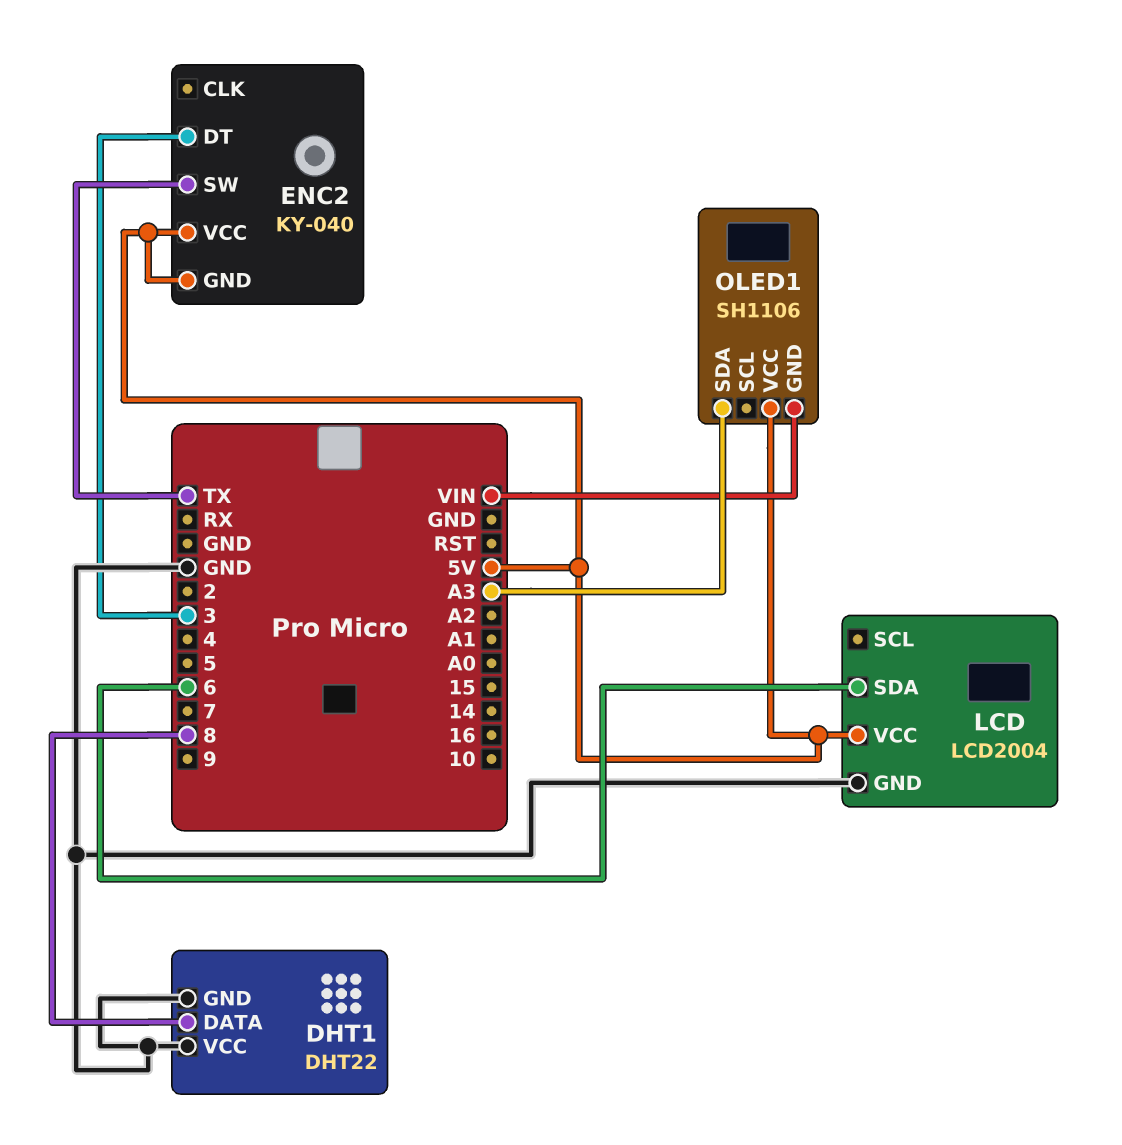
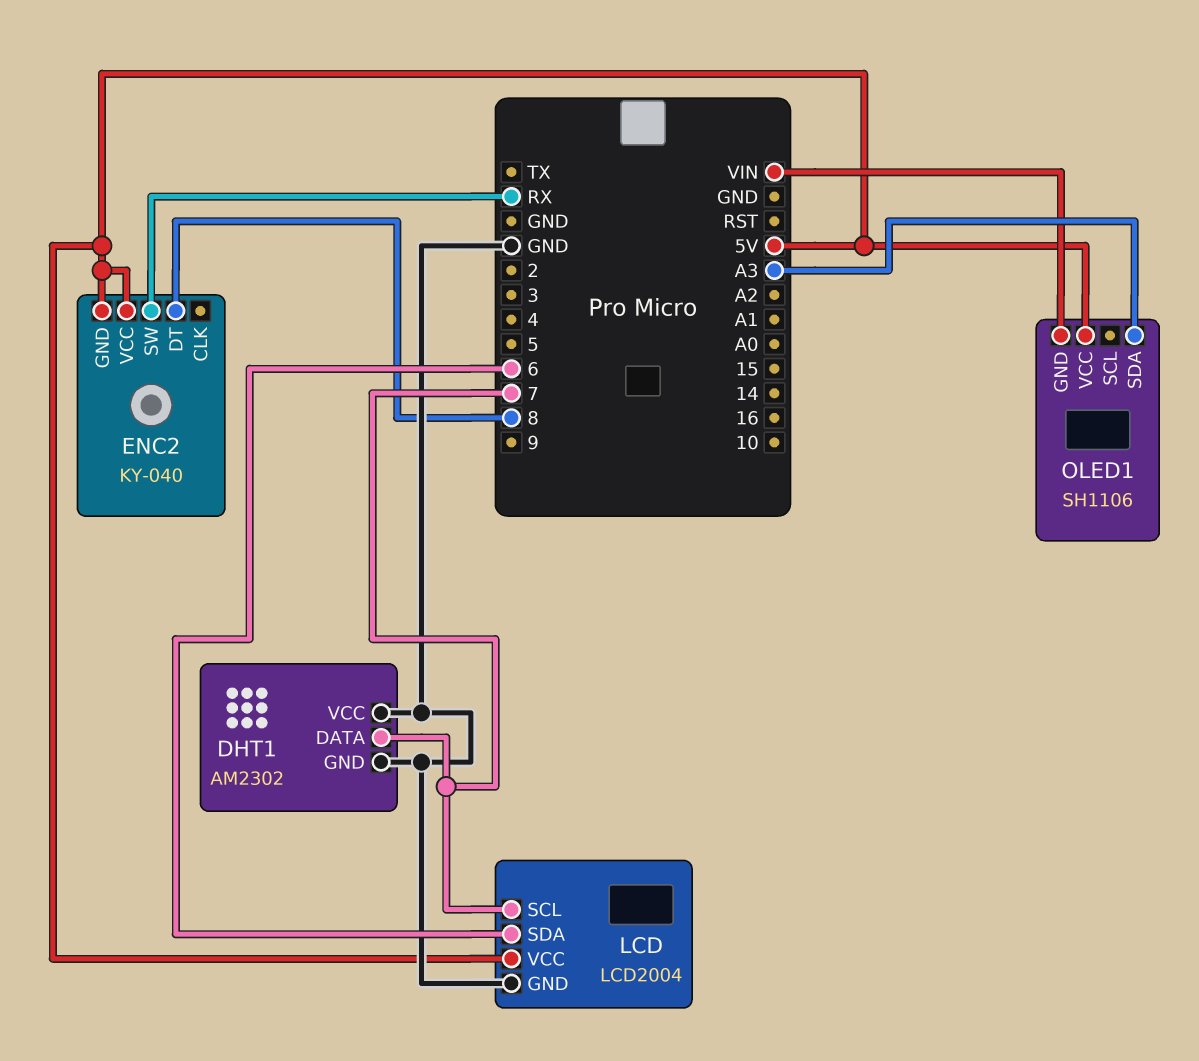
DHT1: DHT22 -> AM2302
DHT1 pin DATA: 8 -> 7
ENC2 pin DT: 3 -> 8
ENC2 pin SW: TX -> RX
LCD pin SCL: none -> 7

